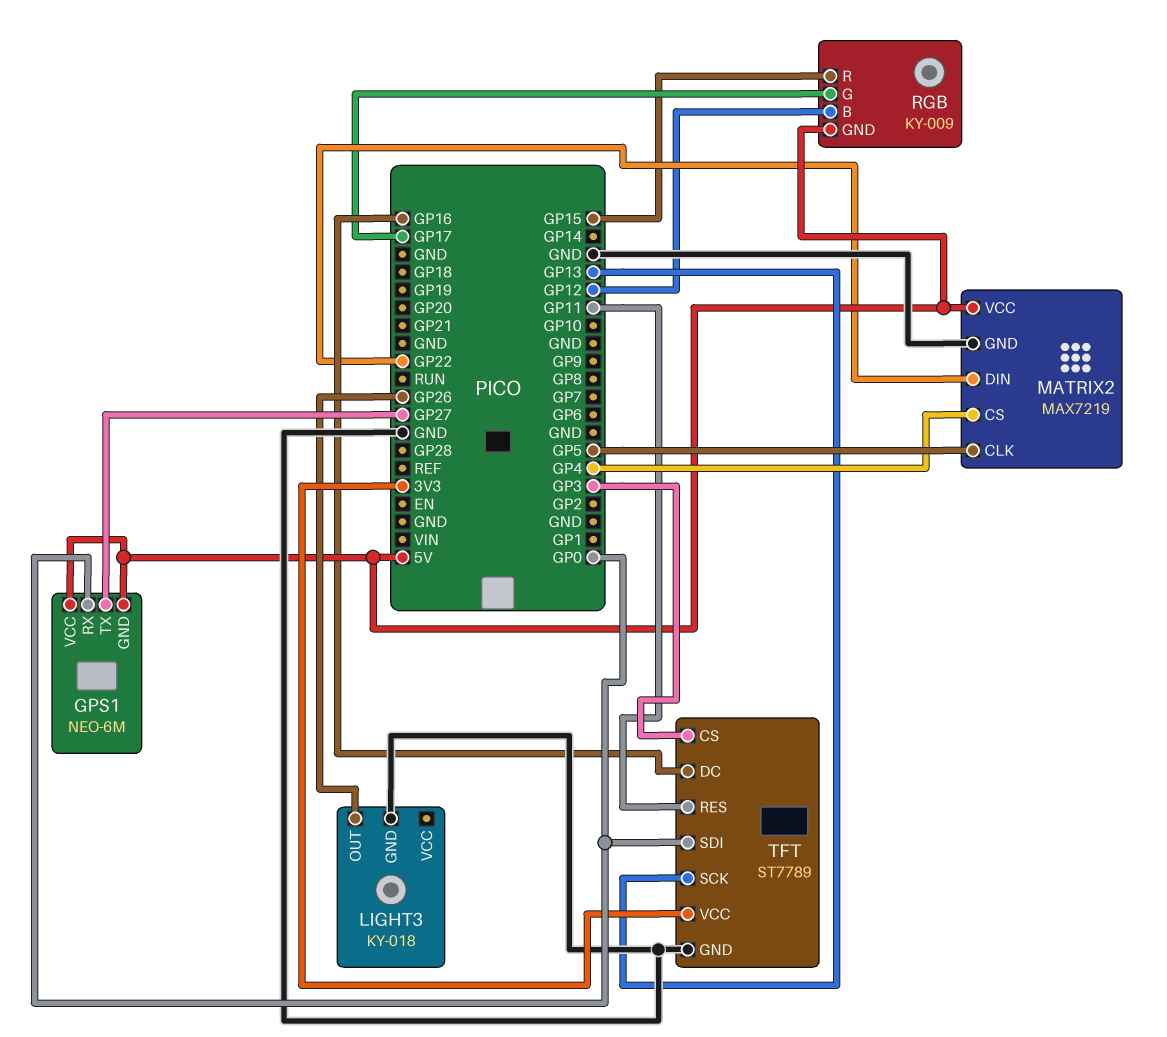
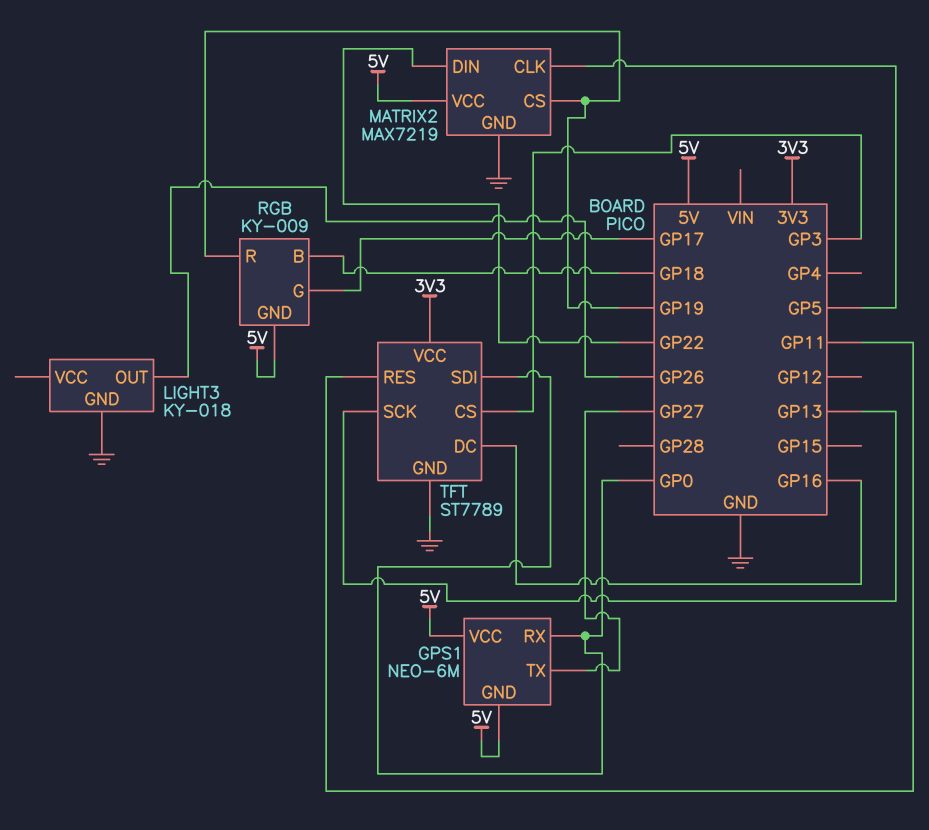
MATRIX2 pin CS: GP4 -> GP19
RGB pin B: GP12 -> GP18
RGB pin R: GP15 -> GP19

